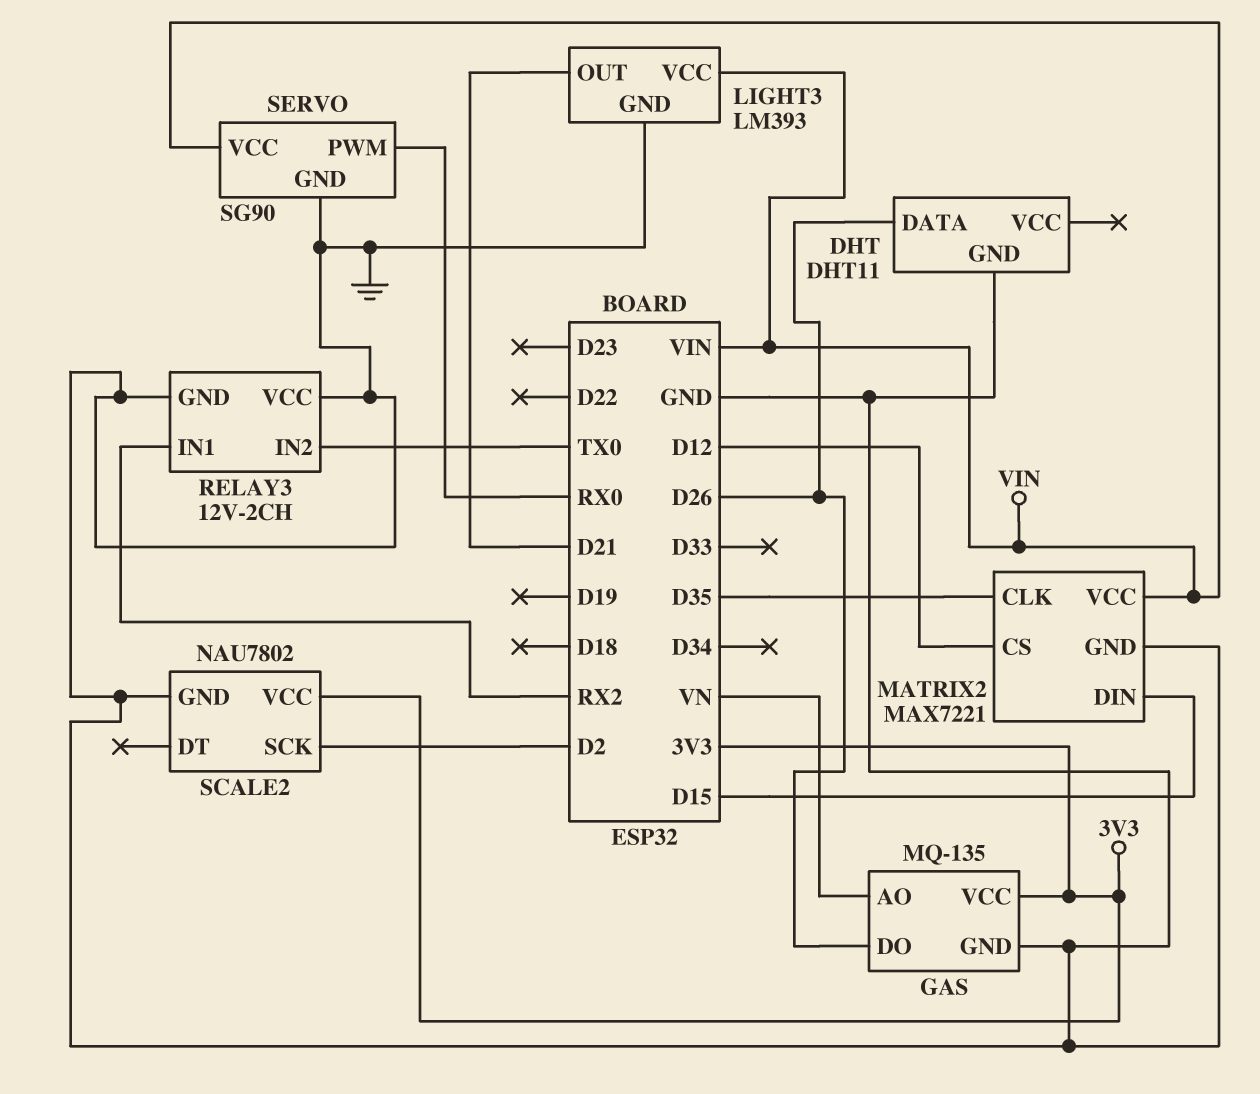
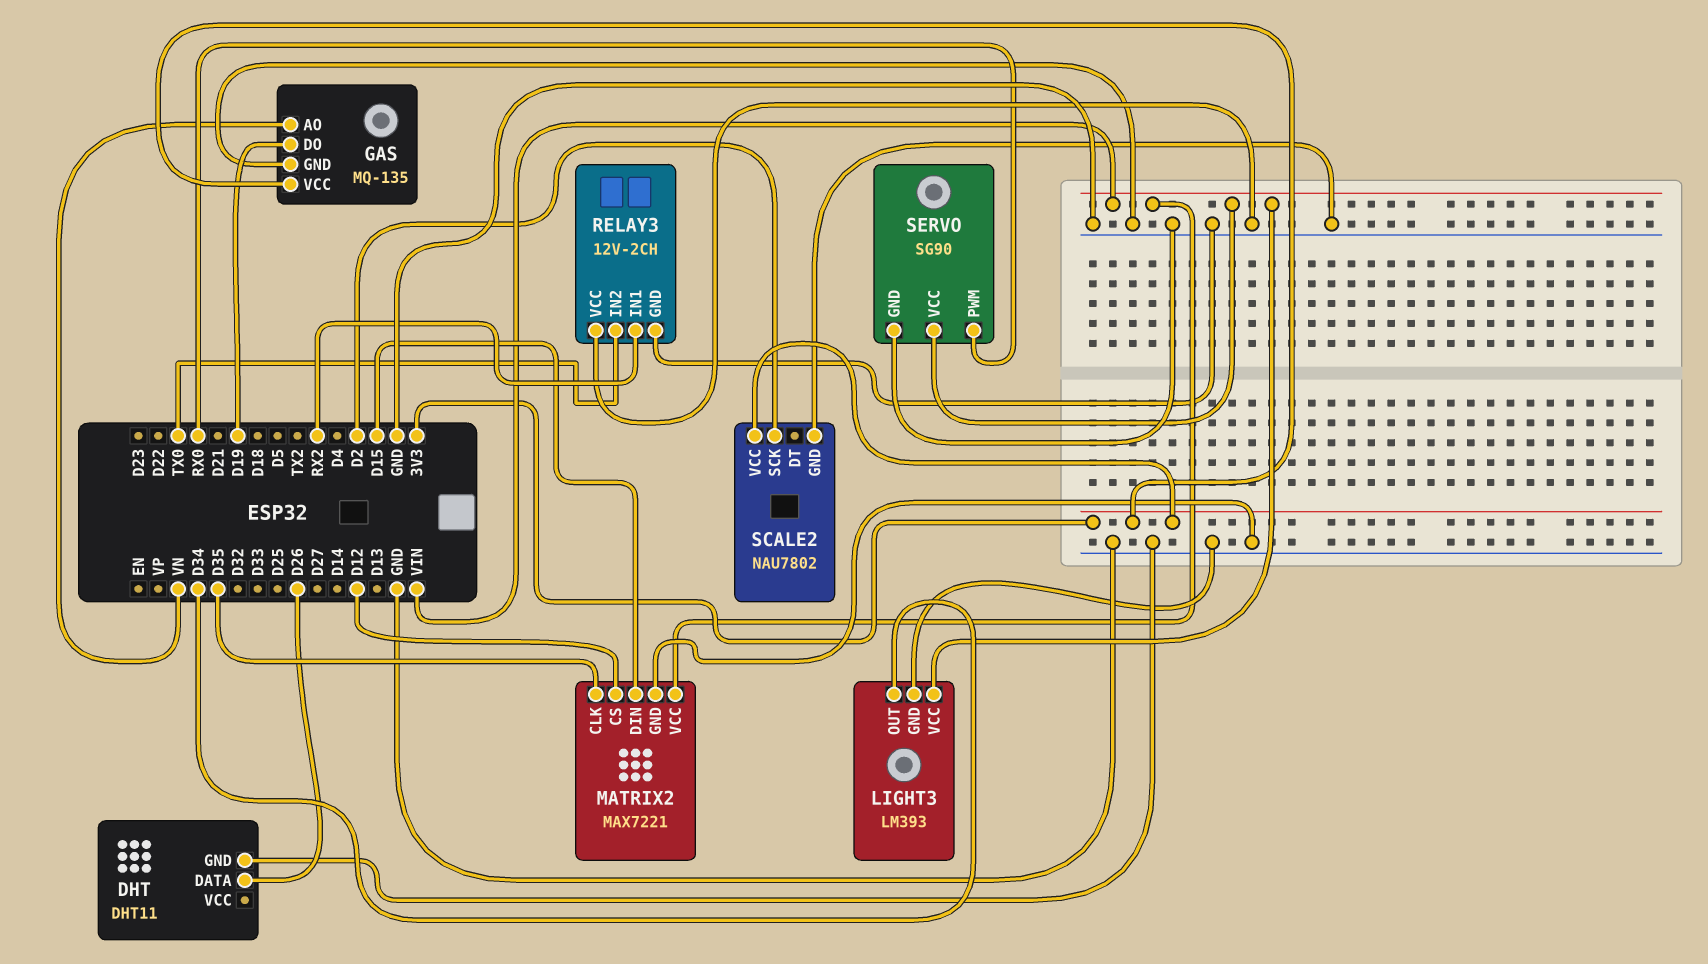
GAS pin DO: D26 -> D19
LIGHT3 pin OUT: D21 -> D34

